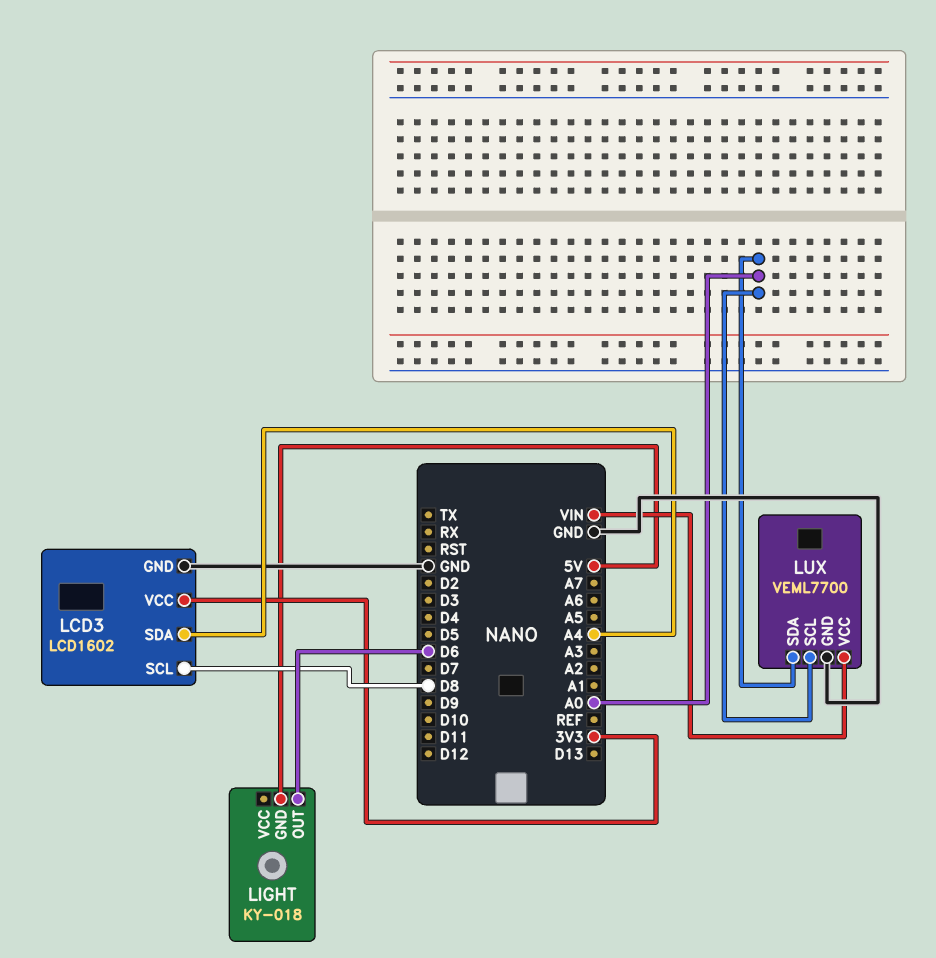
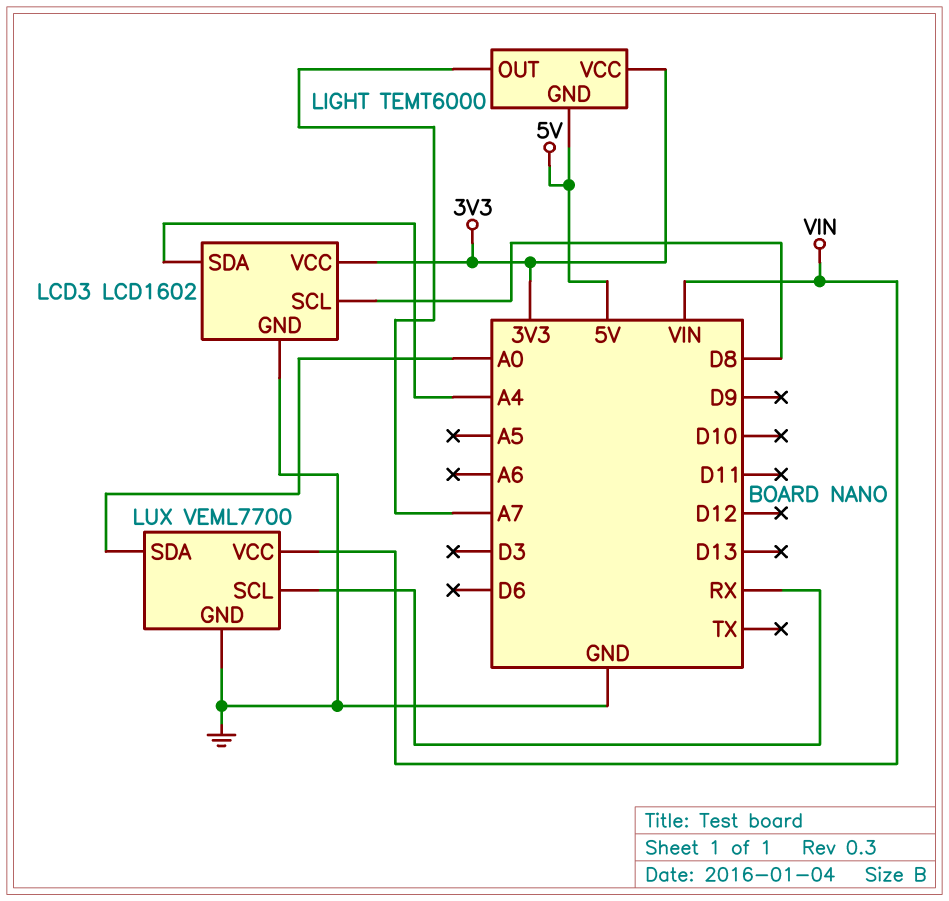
LIGHT: KY-018 -> TEMT6000
LIGHT pin OUT: D6 -> A7
LIGHT pin VCC: none -> 3V3
LUX pin SCL: A0 -> RX

